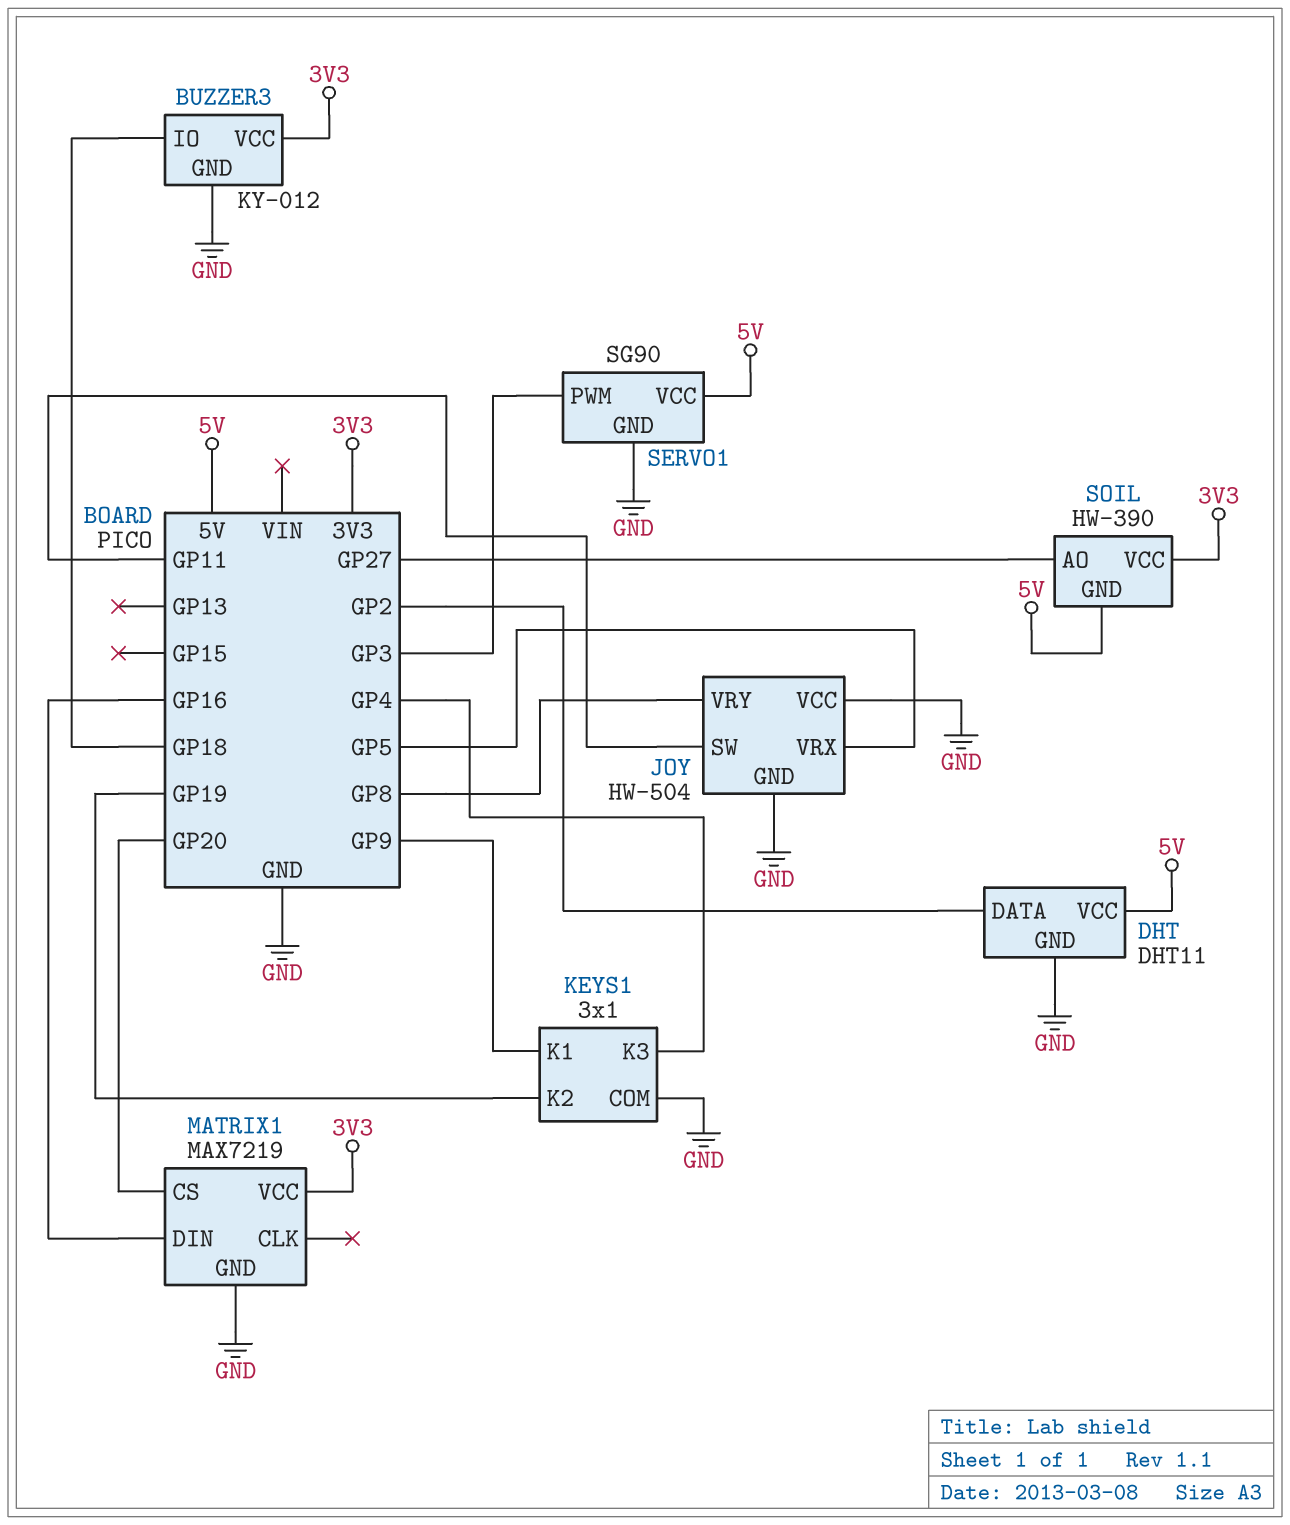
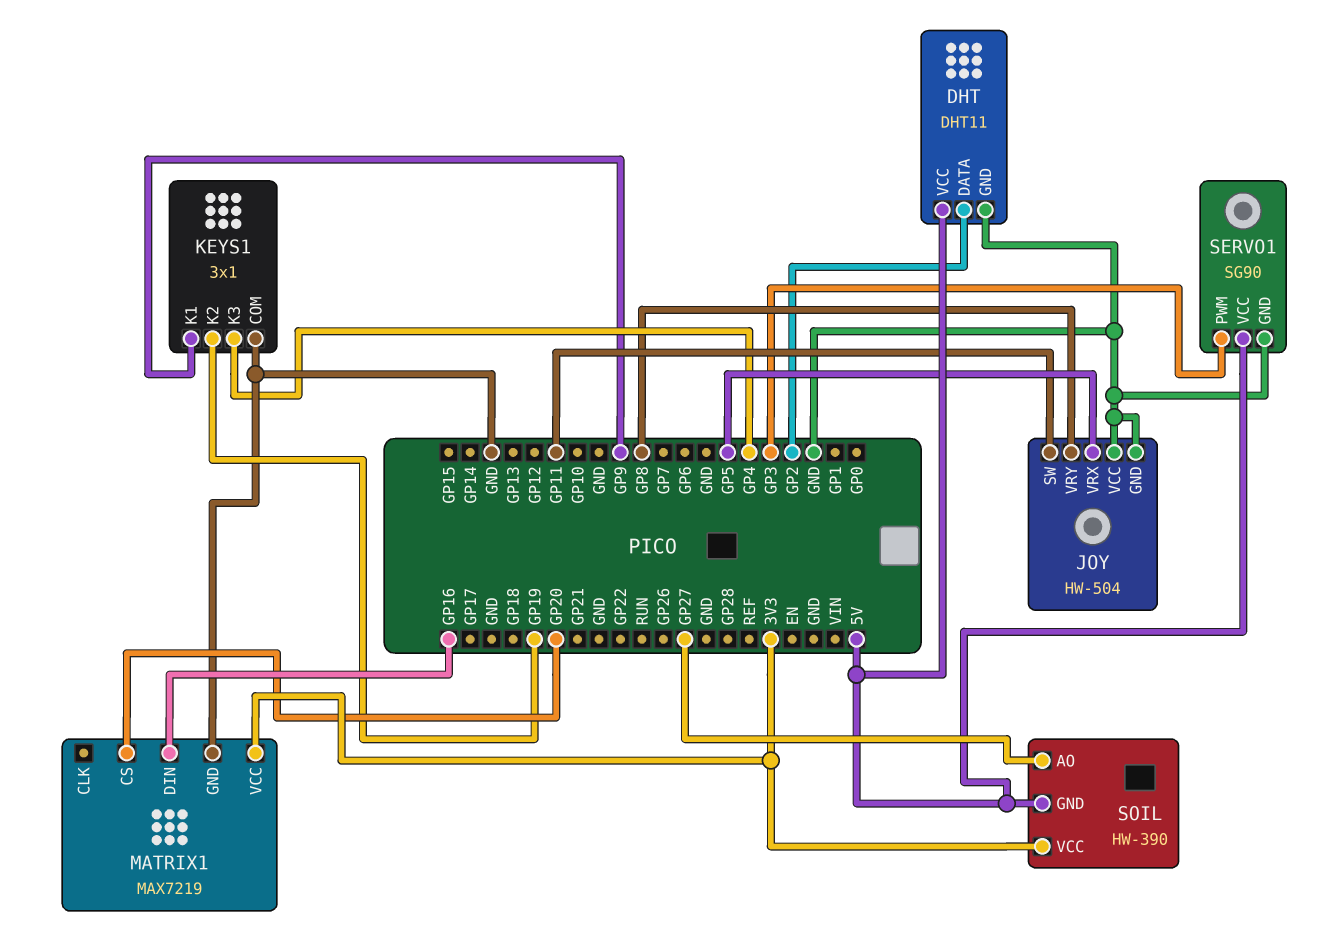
BUZZER3: KY-012 -> none
BUZZER3 pin GND: GND -> none
BUZZER3 pin IO: GP18 -> none
BUZZER3 pin VCC: 3V3 -> none

